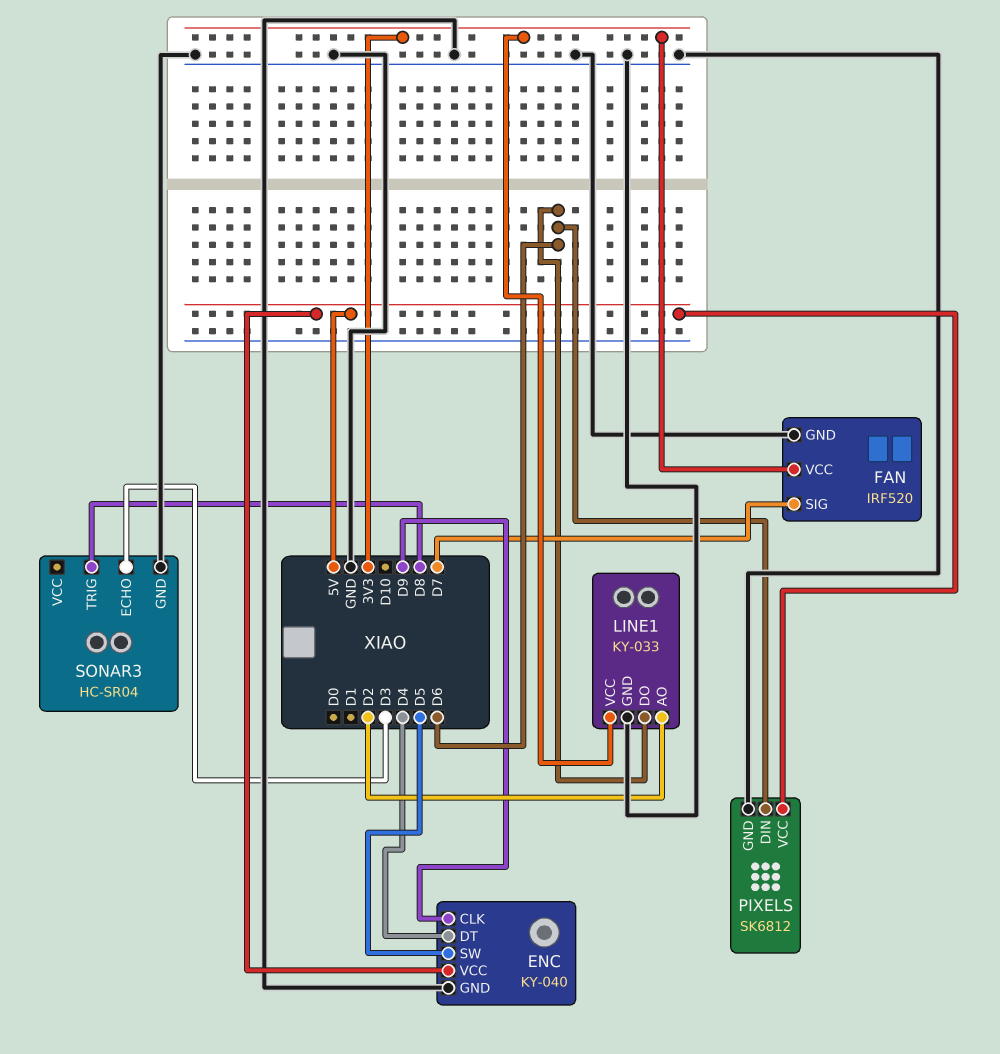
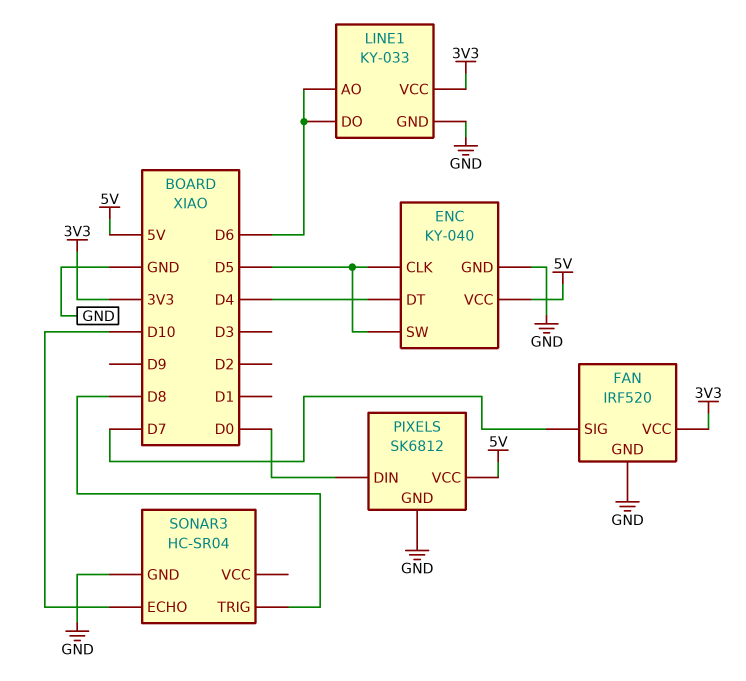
ENC pin CLK: D9 -> D5
LINE1 pin AO: D2 -> D6
PIXELS pin DIN: D6 -> D0
SONAR3 pin ECHO: D3 -> D10

